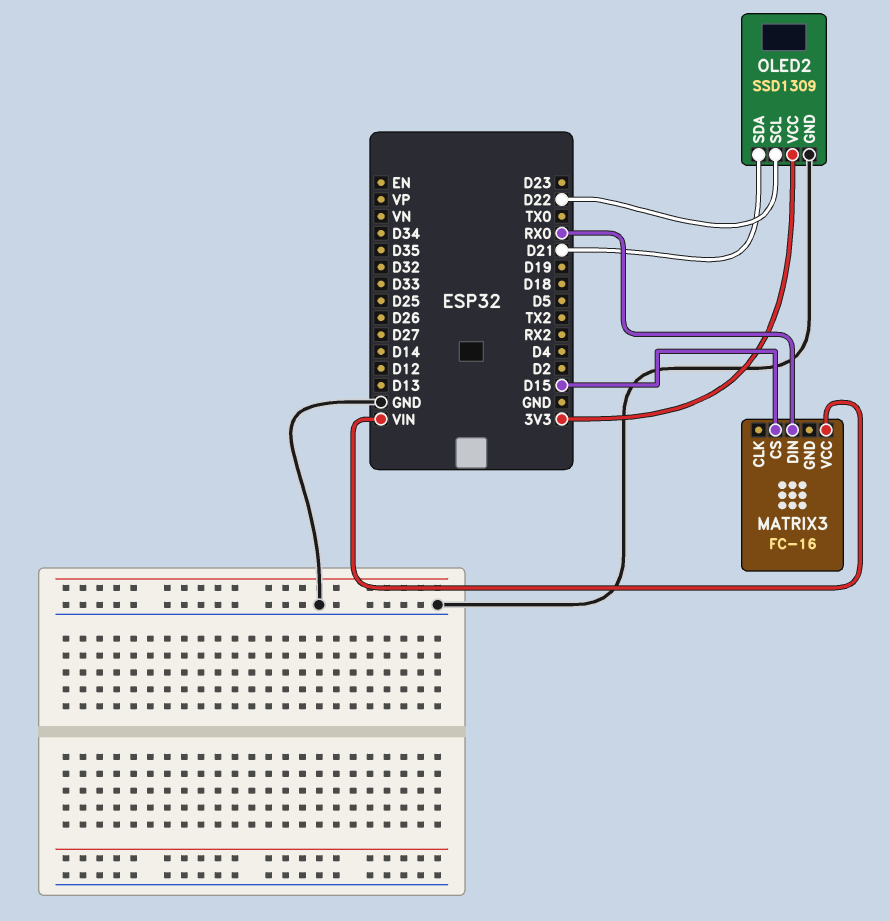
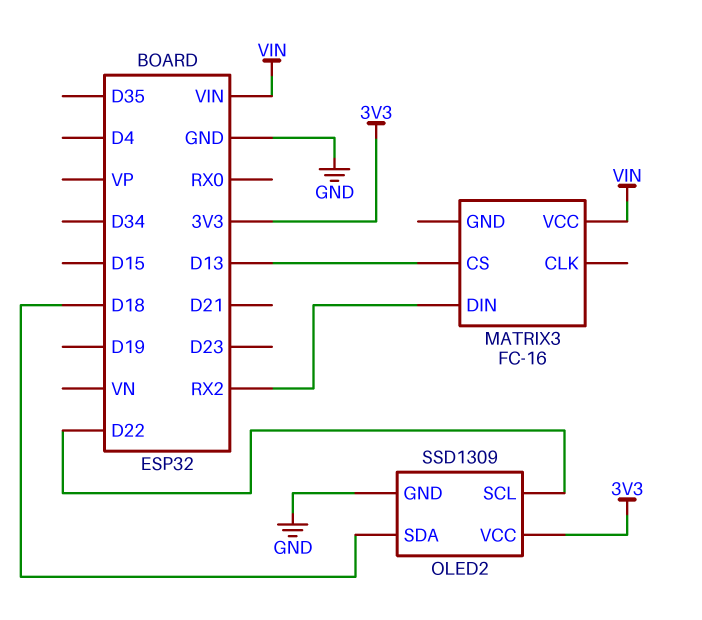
MATRIX3 pin CS: D15 -> D13
MATRIX3 pin DIN: RX0 -> RX2
OLED2 pin SDA: D21 -> D18

